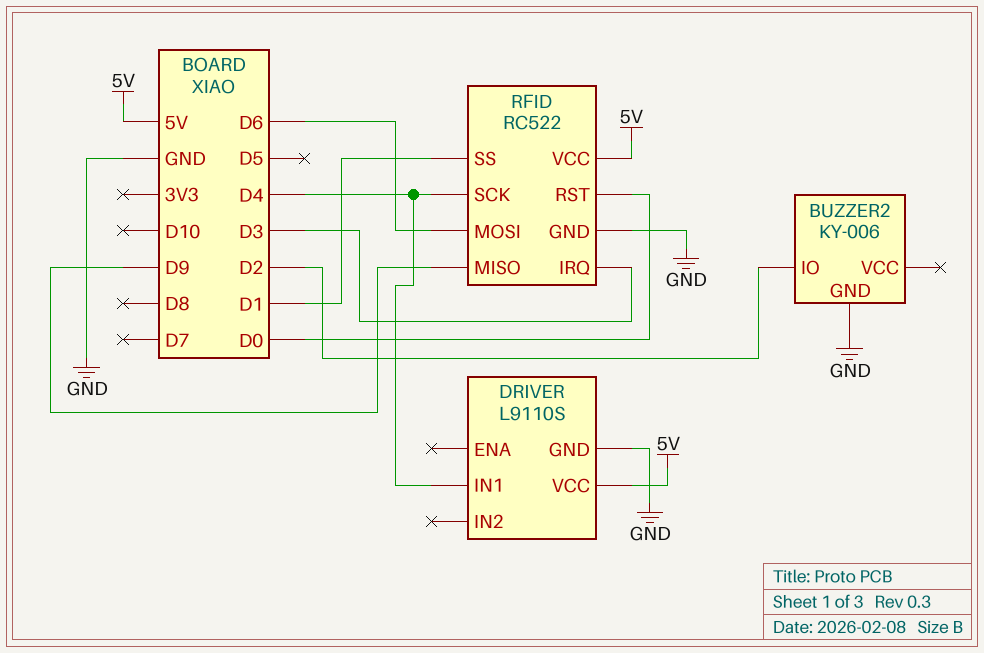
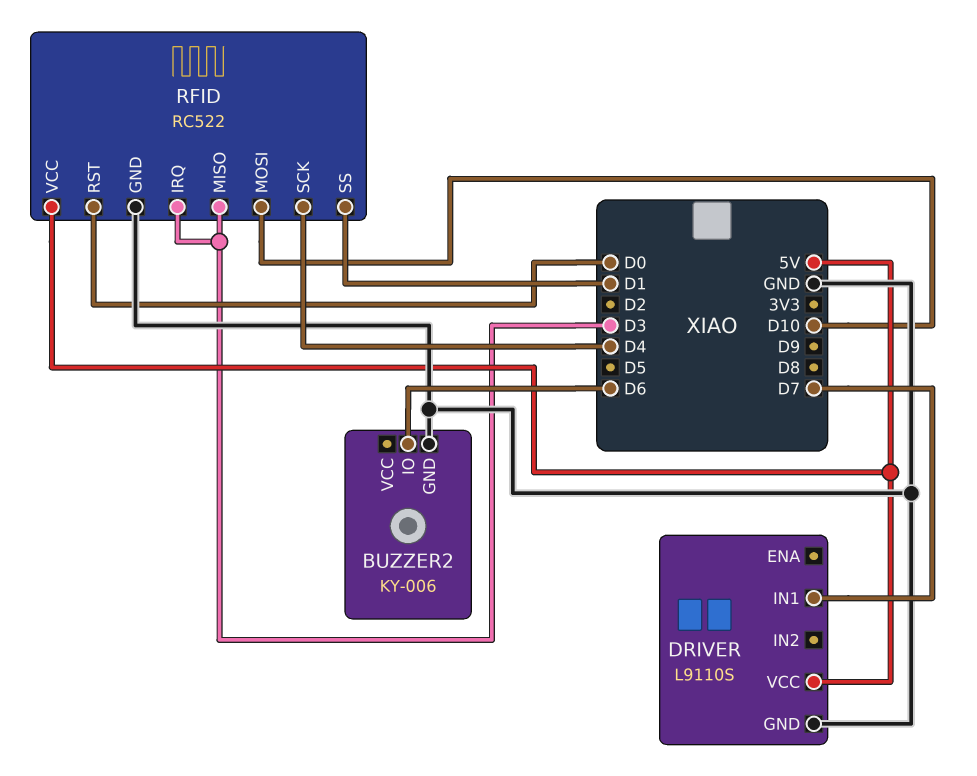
BUZZER2 pin IO: D2 -> D6
DRIVER pin IN1: D4 -> D7
RFID pin MISO: D9 -> D3
RFID pin MOSI: D6 -> D10

